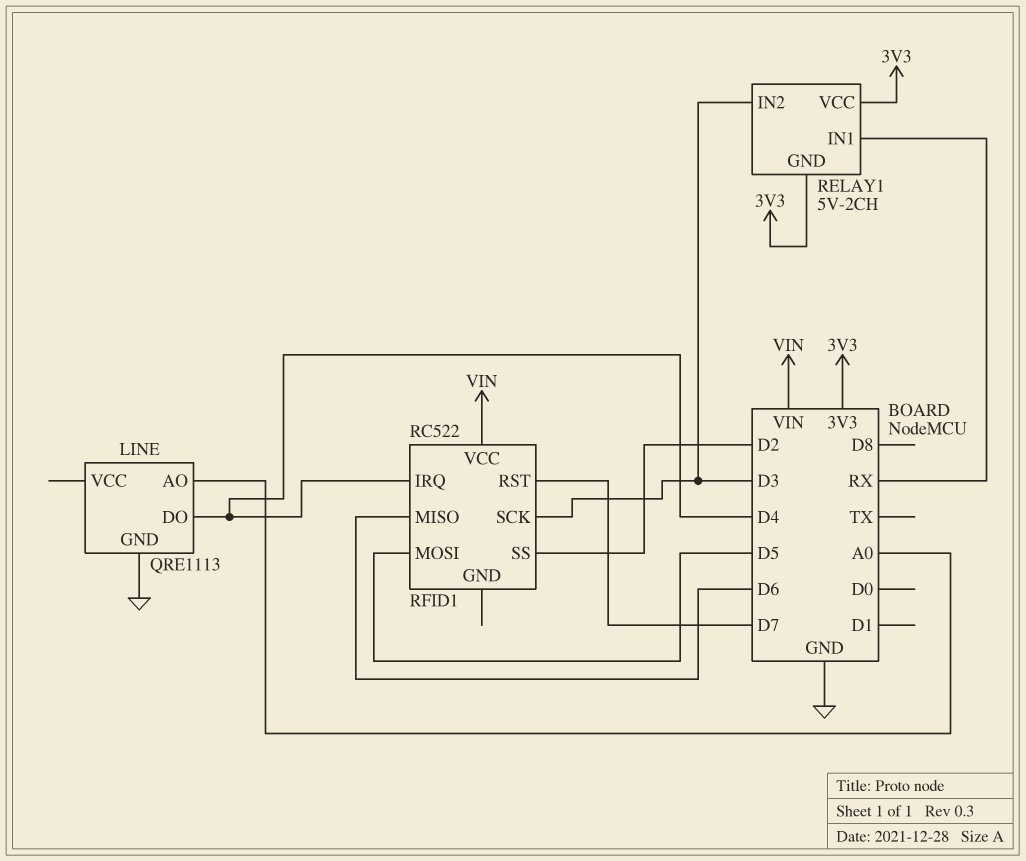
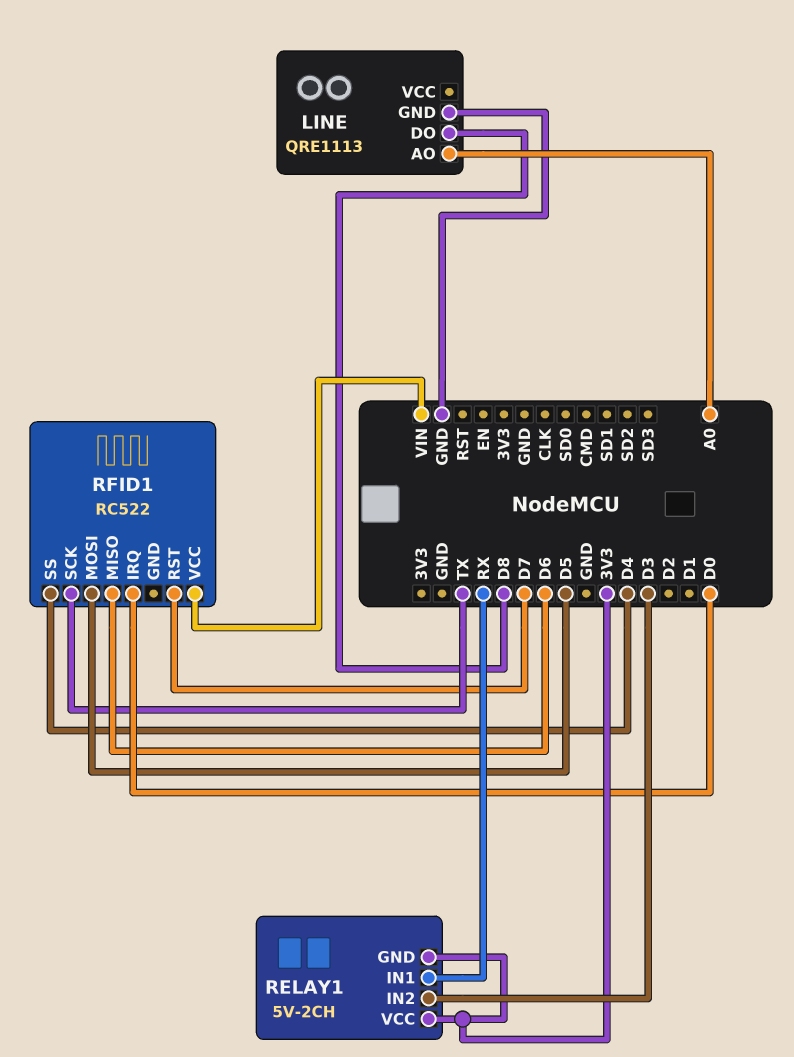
LINE pin DO: D4 -> D8
RFID1 pin IRQ: D4 -> D0
RFID1 pin SCK: D3 -> TX
RFID1 pin SS: D2 -> D4

